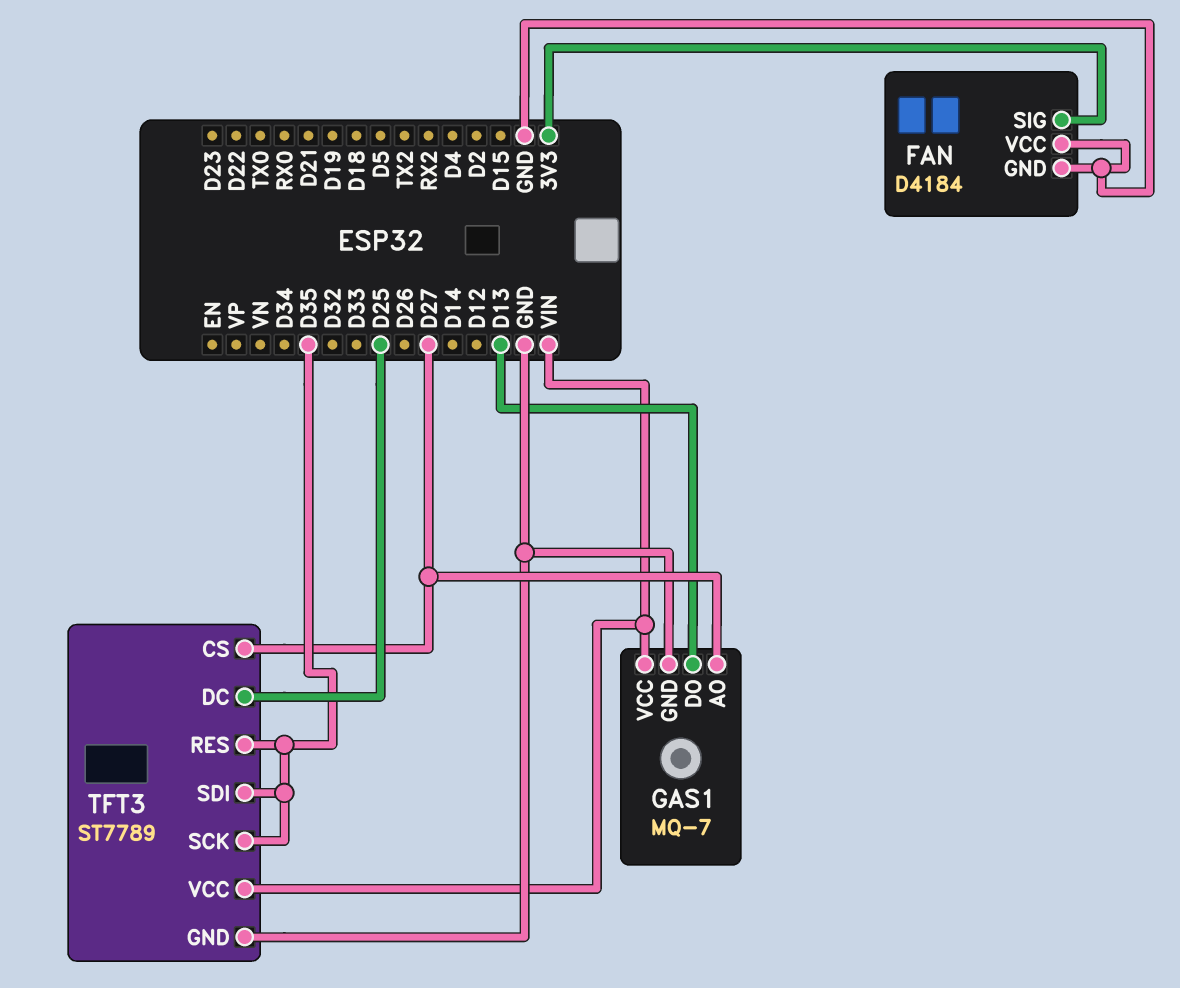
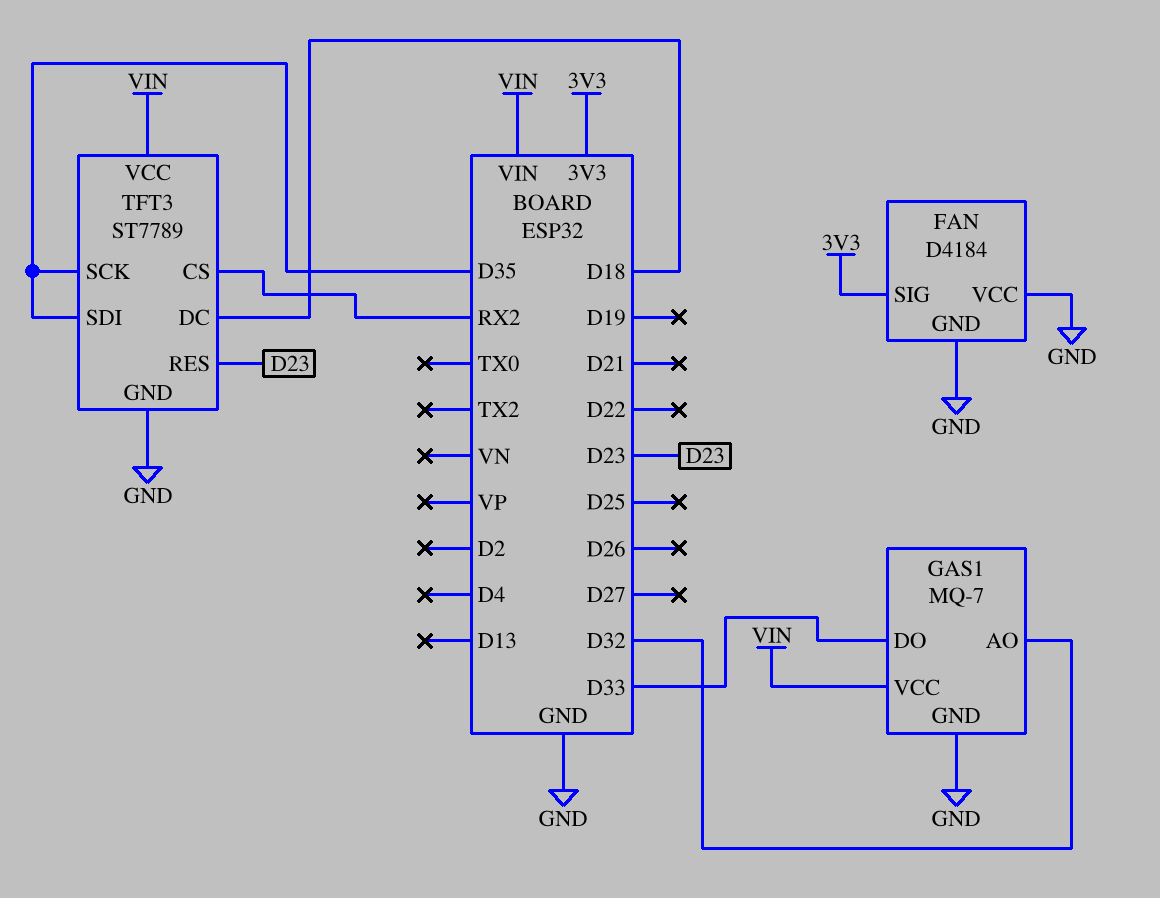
GAS1 pin AO: D27 -> D32
GAS1 pin DO: D13 -> D33
TFT3 pin CS: D27 -> RX2
TFT3 pin DC: D25 -> D18
TFT3 pin RES: D35 -> D23

